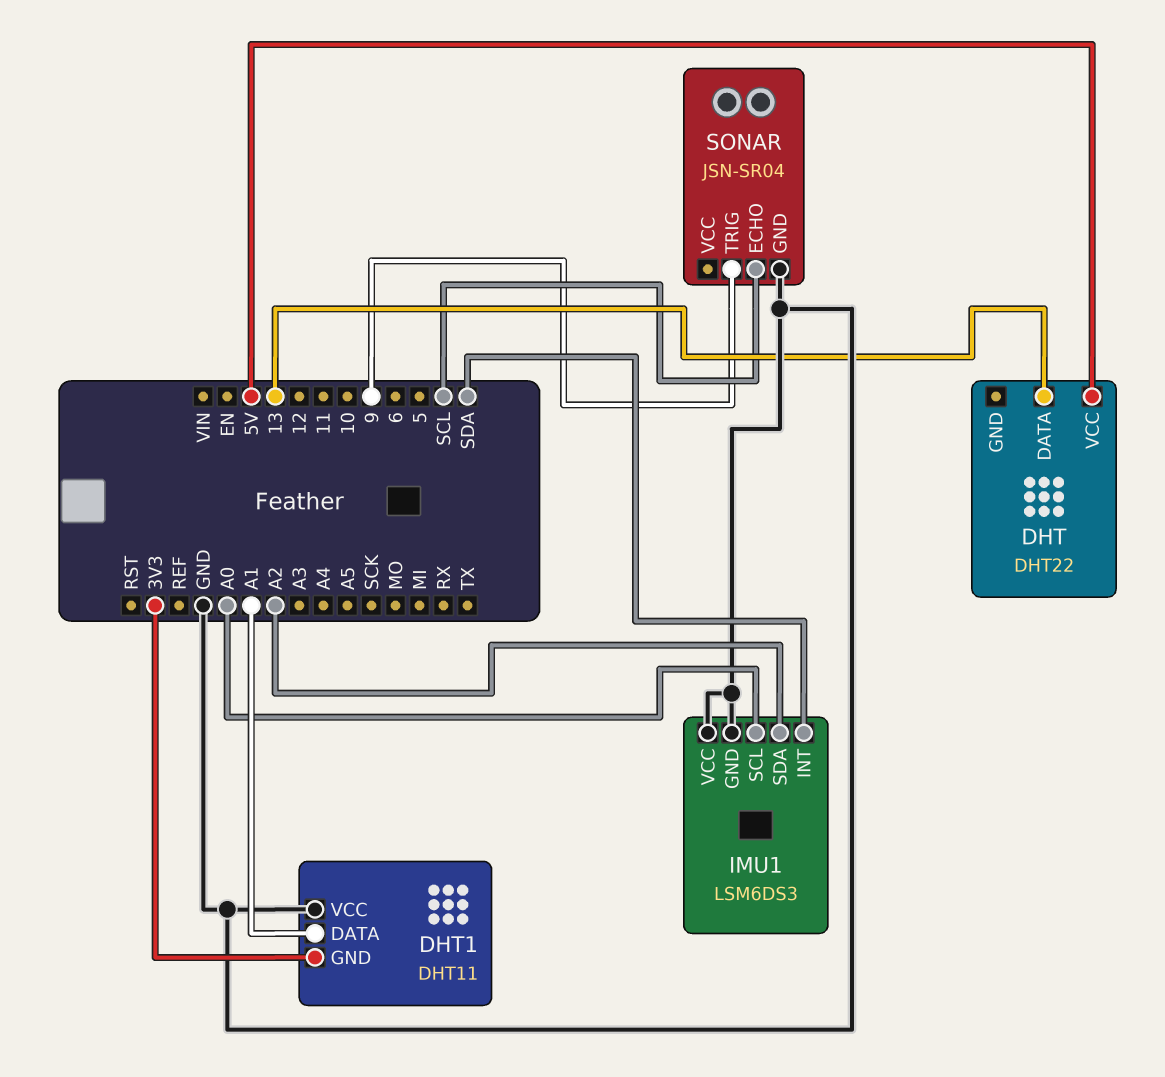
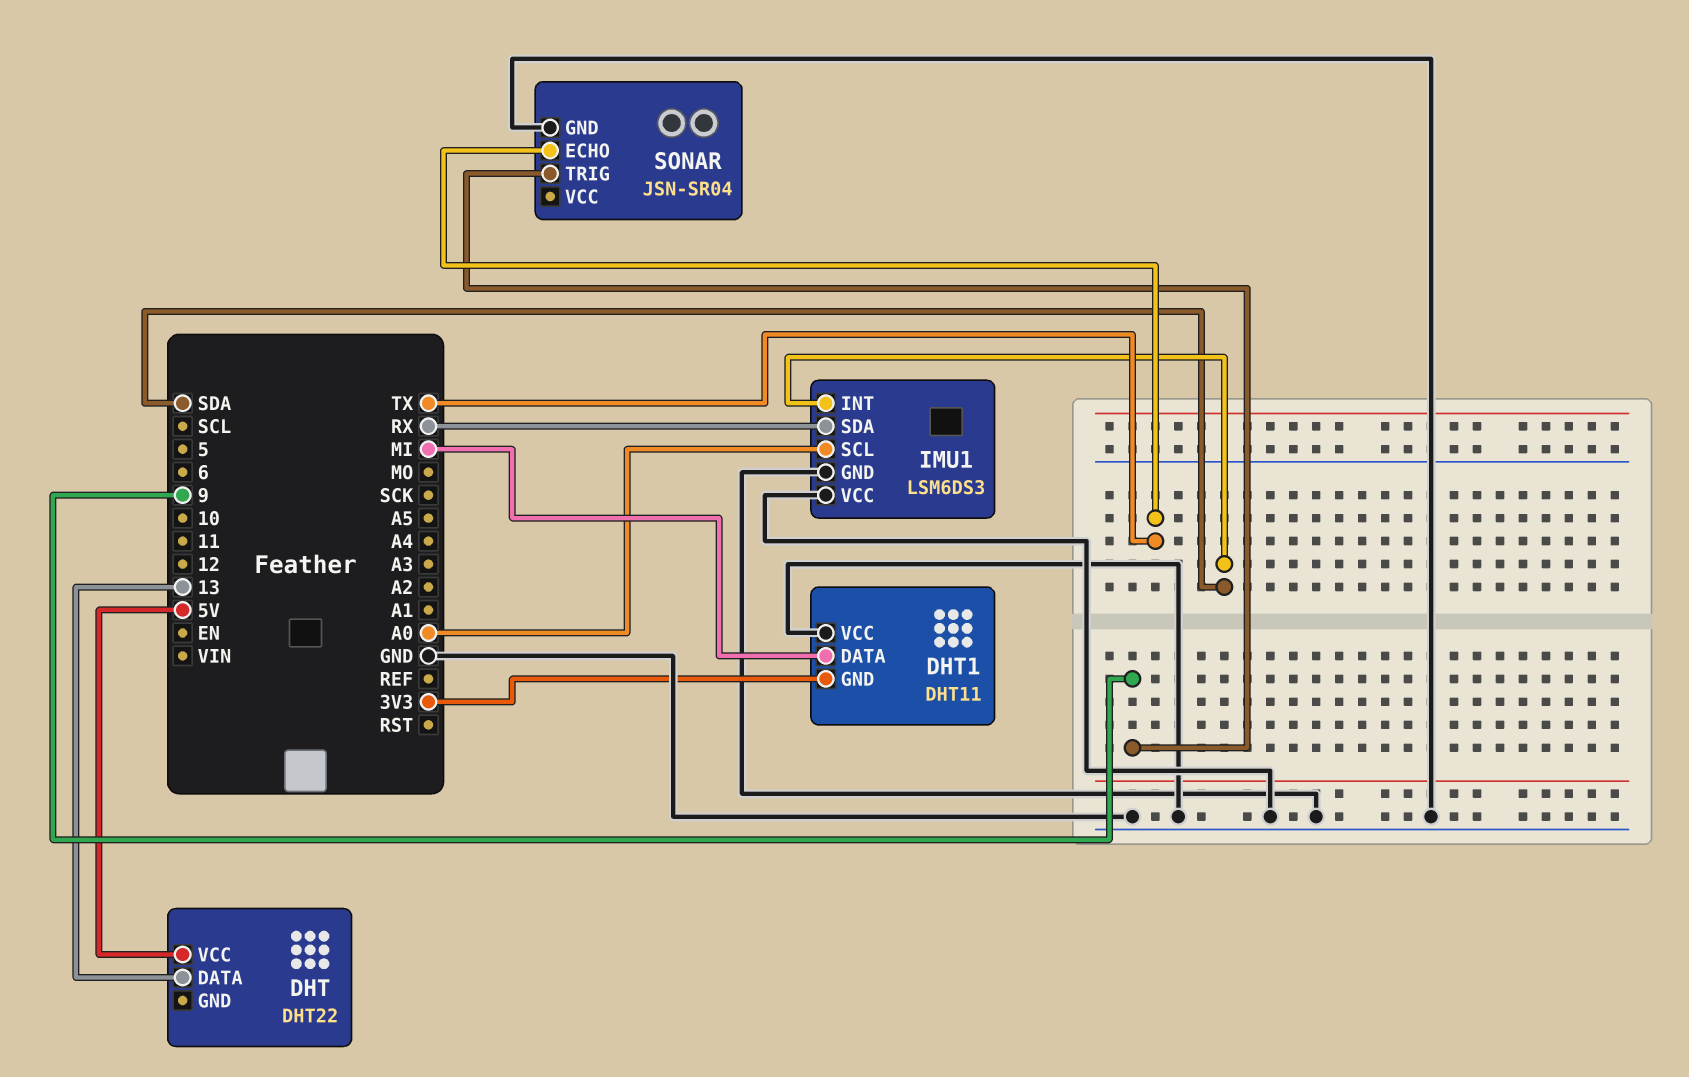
DHT1 pin DATA: A1 -> MI
IMU1 pin SDA: A2 -> RX
SONAR pin ECHO: SCL -> TX

